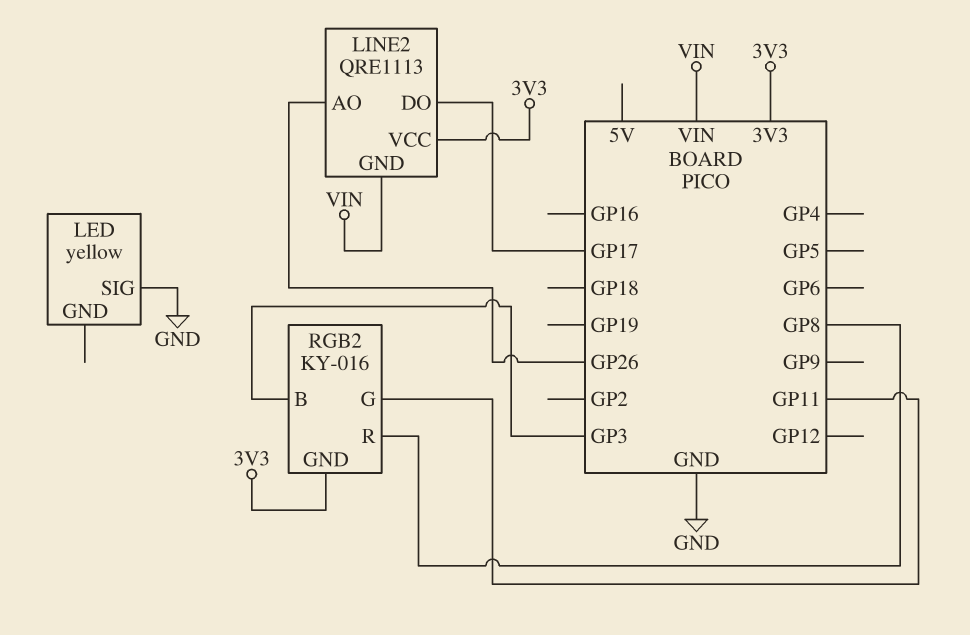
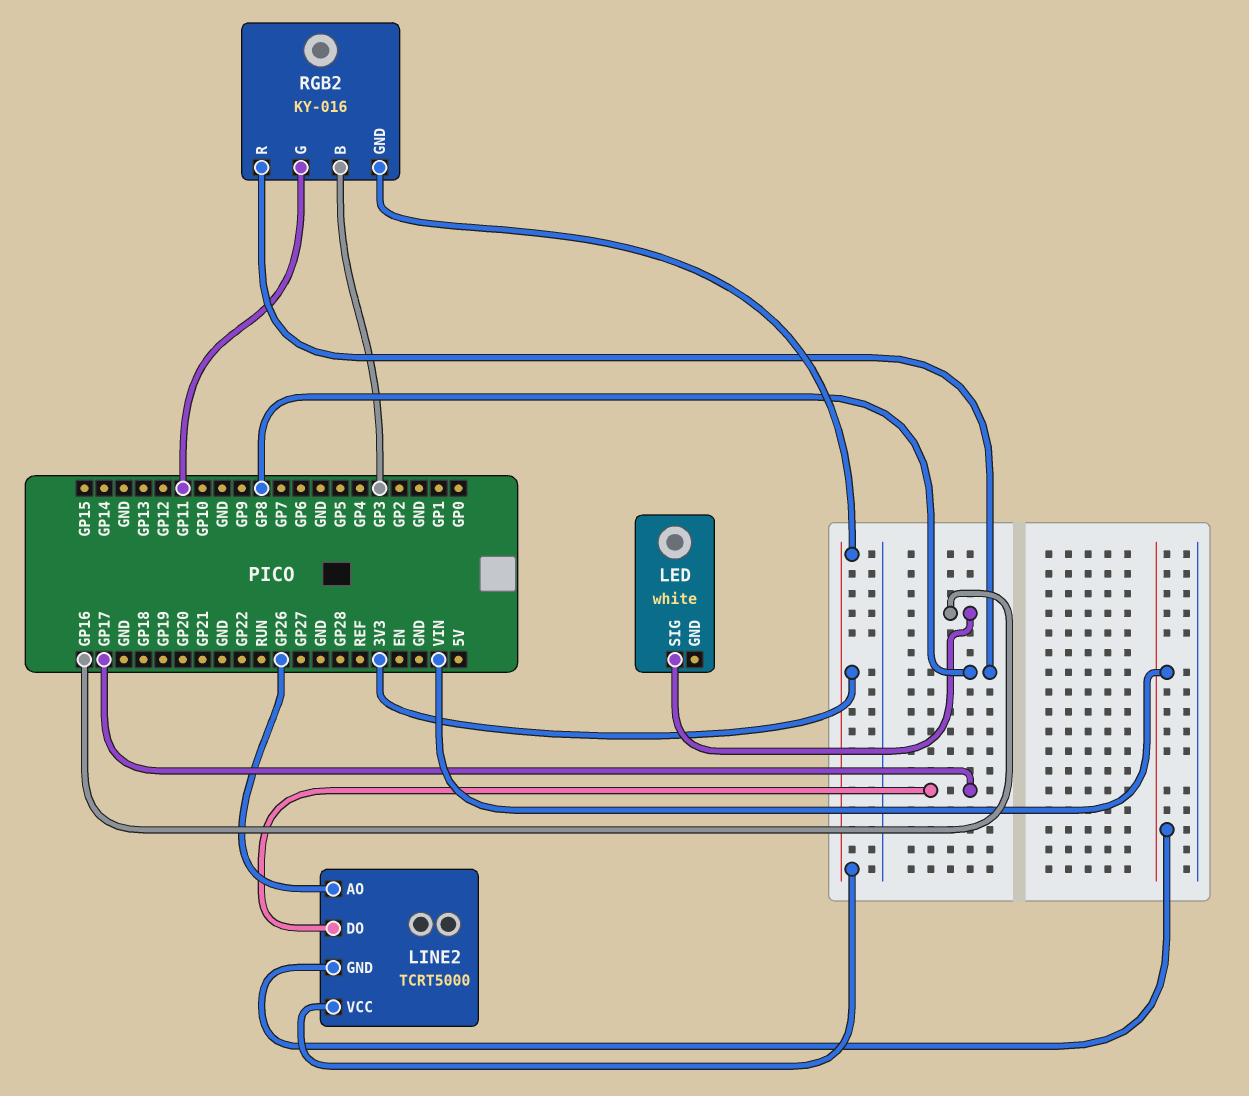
LED: yellow -> white
LED pin SIG: GND -> GP16
LINE2: QRE1113 -> TCRT5000

